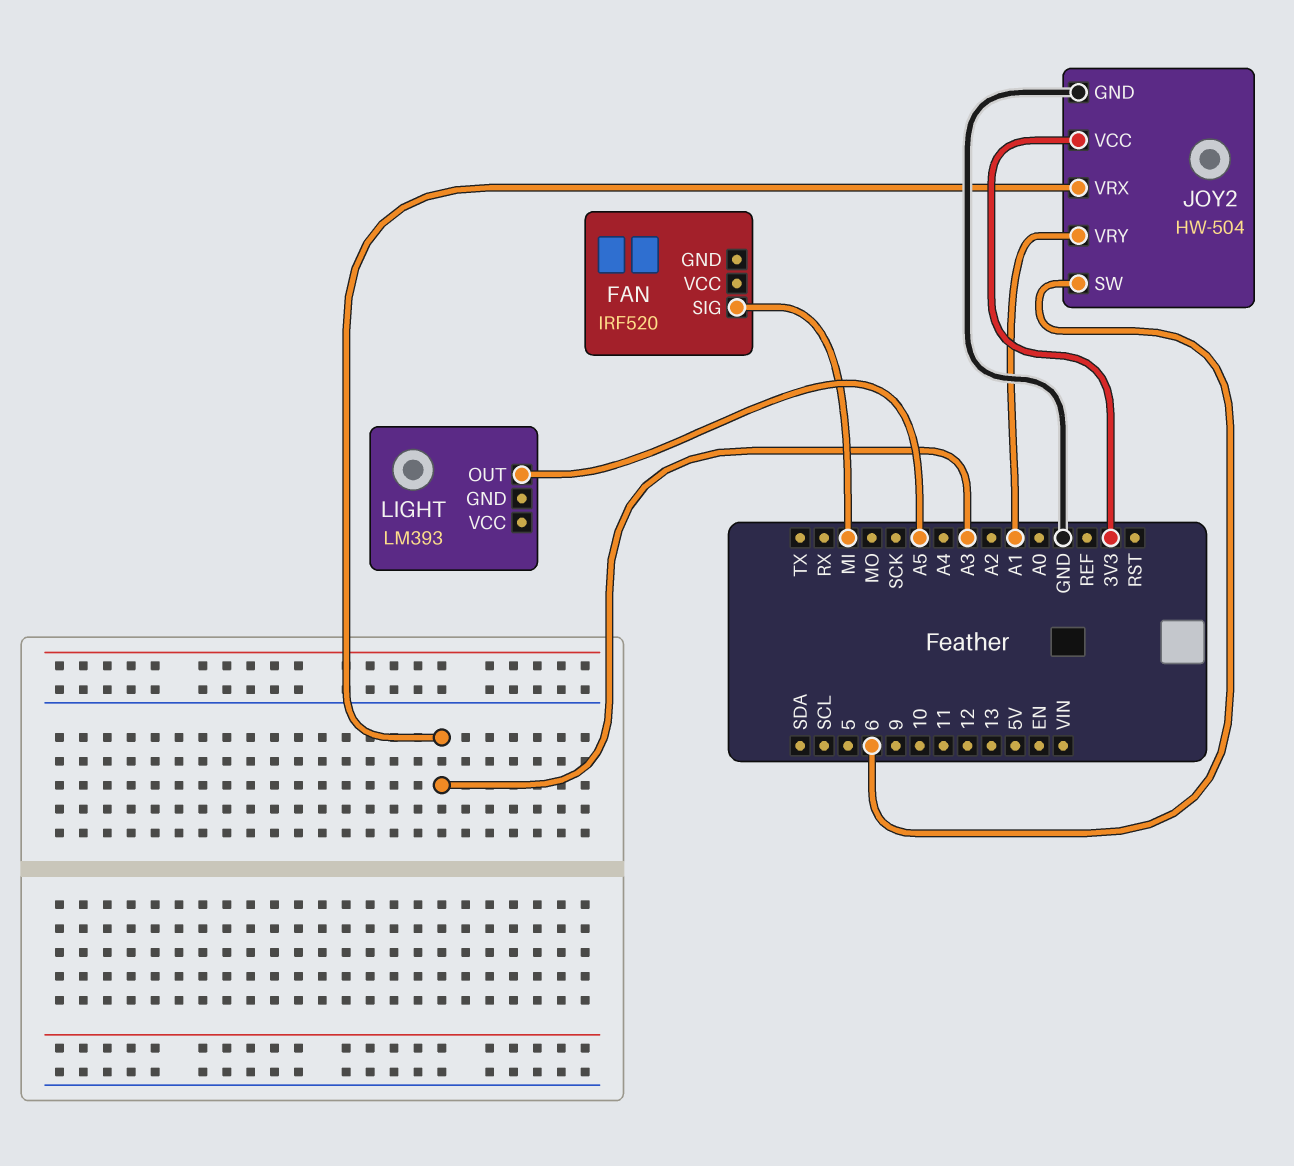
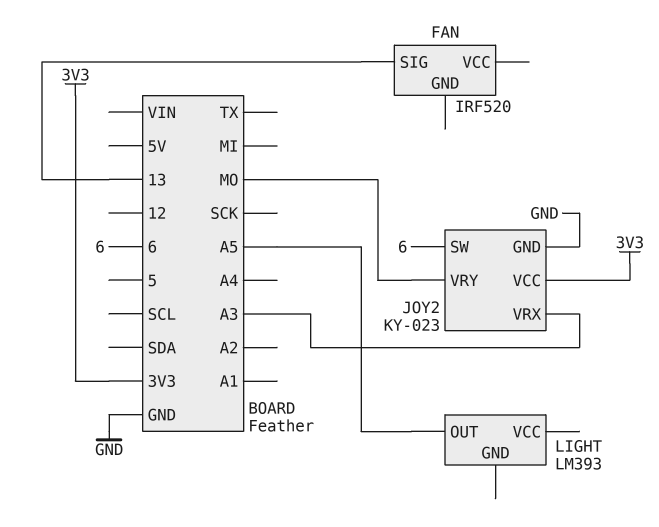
FAN pin SIG: MI -> 13
JOY2: HW-504 -> KY-023
JOY2 pin VRY: A1 -> MO

